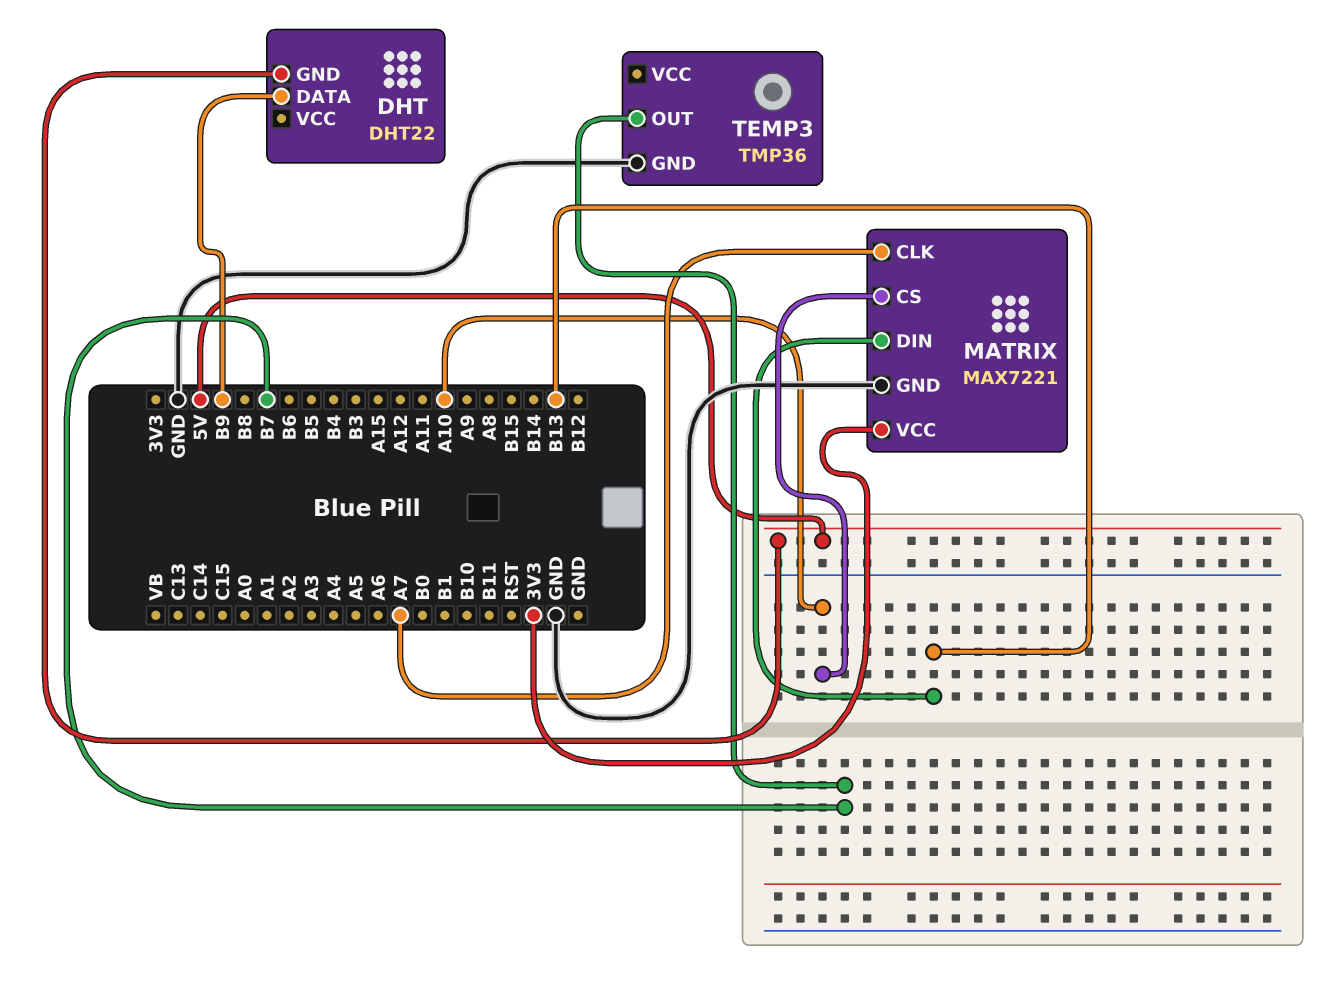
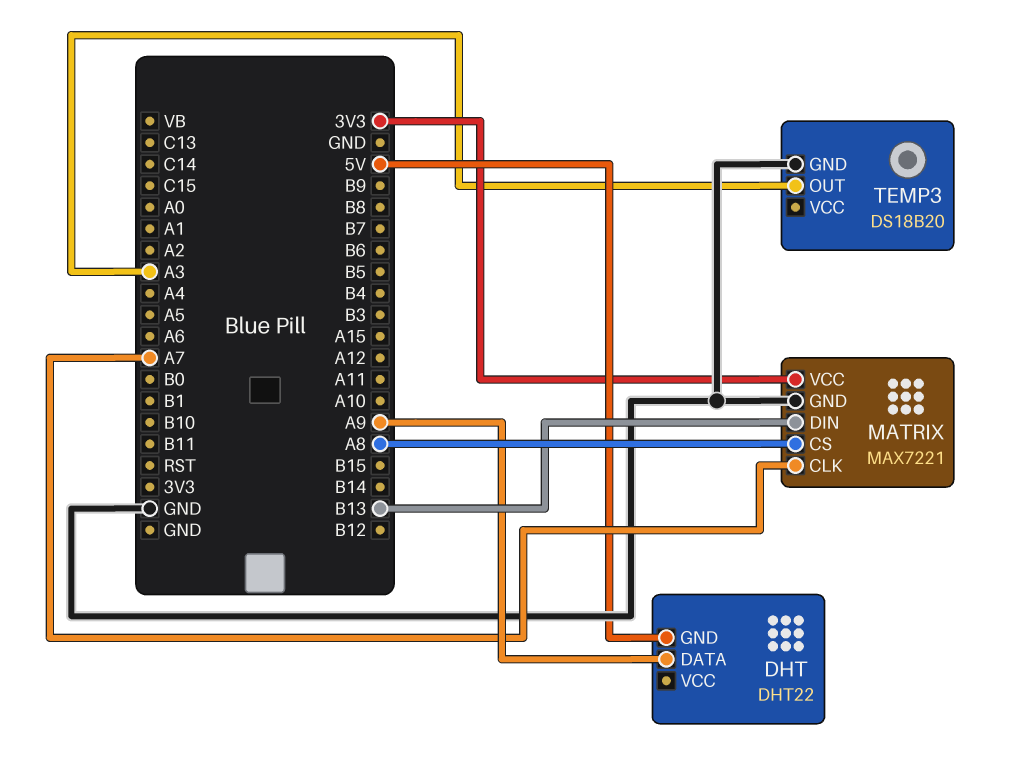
DHT pin DATA: B9 -> A9
MATRIX pin CS: A10 -> A8
TEMP3: TMP36 -> DS18B20
TEMP3 pin OUT: B7 -> A3

